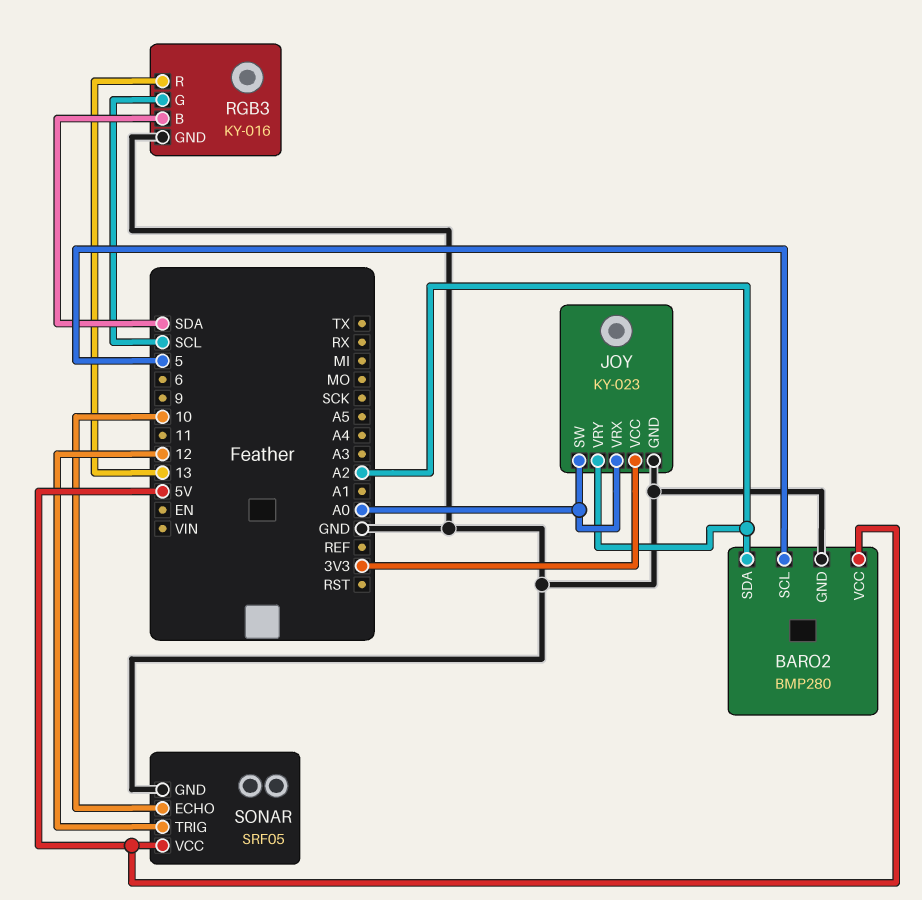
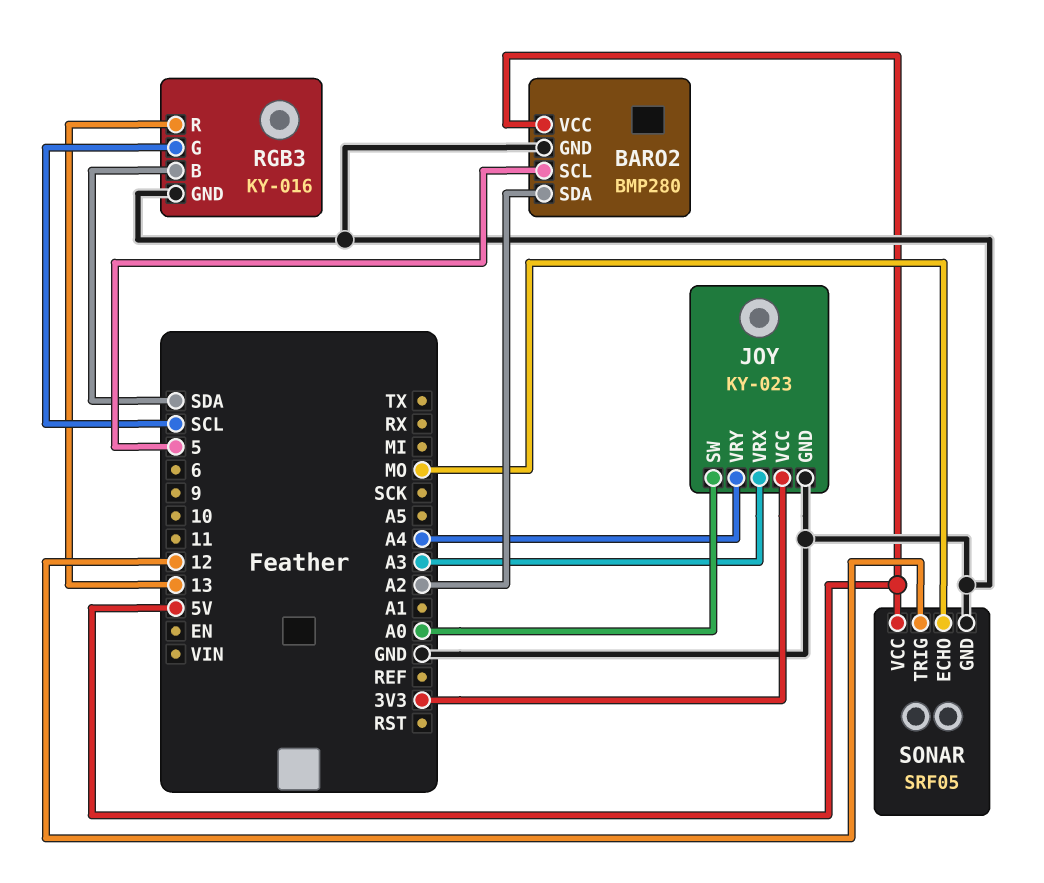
JOY pin VRX: A0 -> A3
JOY pin VRY: A2 -> A4
SONAR pin ECHO: 10 -> MO

